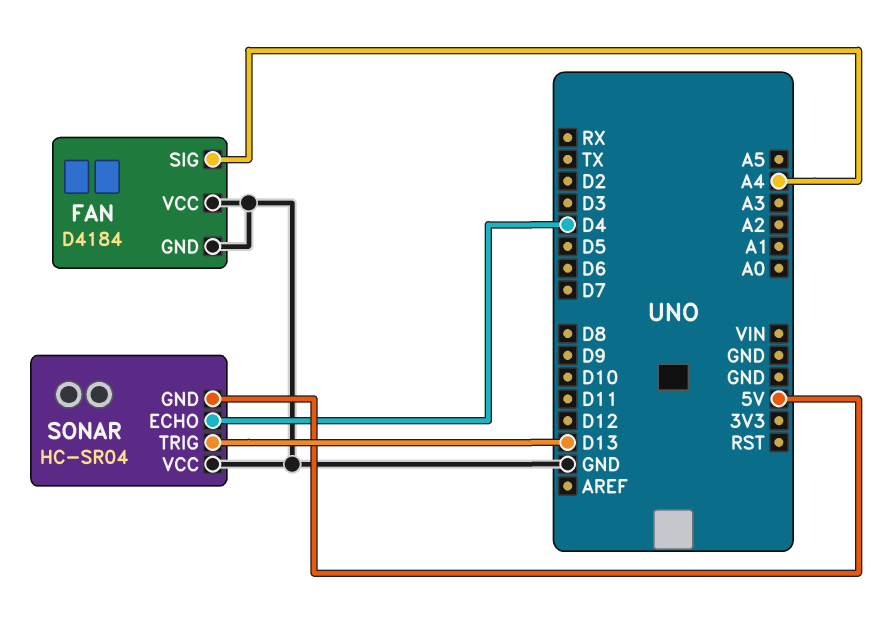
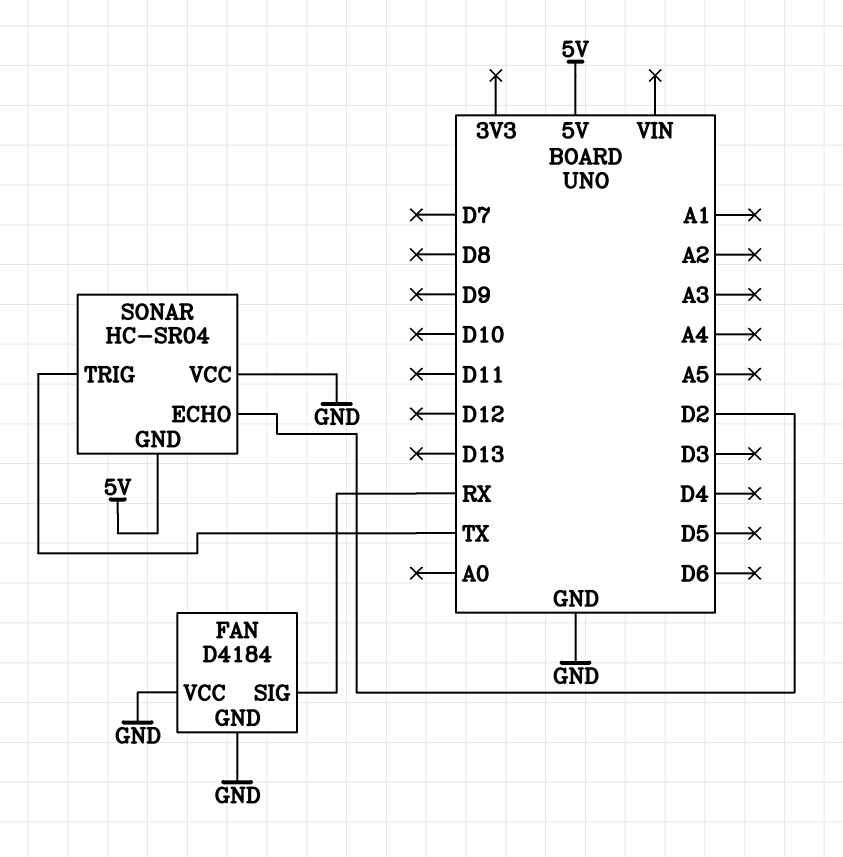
FAN pin SIG: A4 -> RX
SONAR pin ECHO: D4 -> D2
SONAR pin TRIG: D13 -> TX

